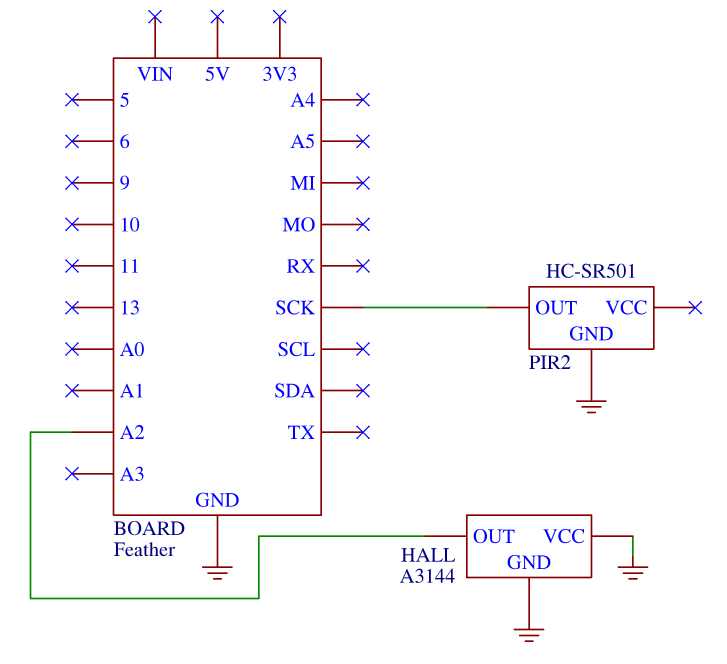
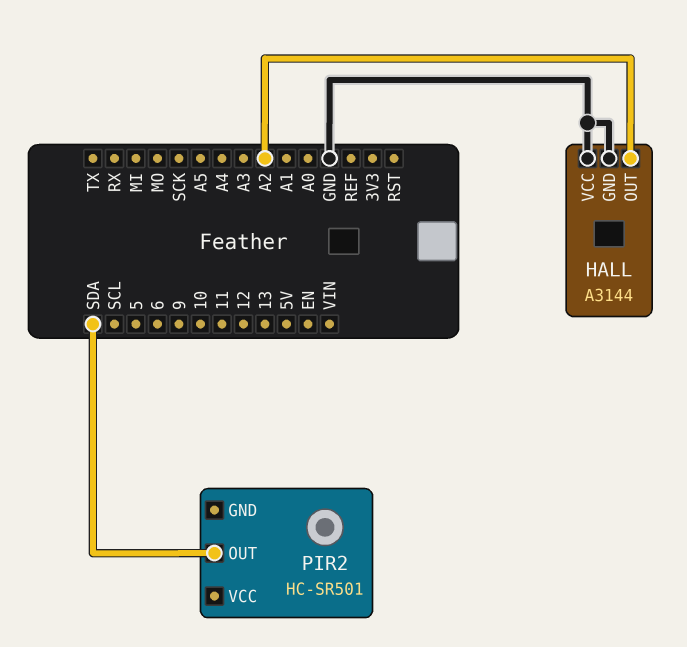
PIR2 pin GND: GND -> none
PIR2 pin OUT: SCK -> SDA

